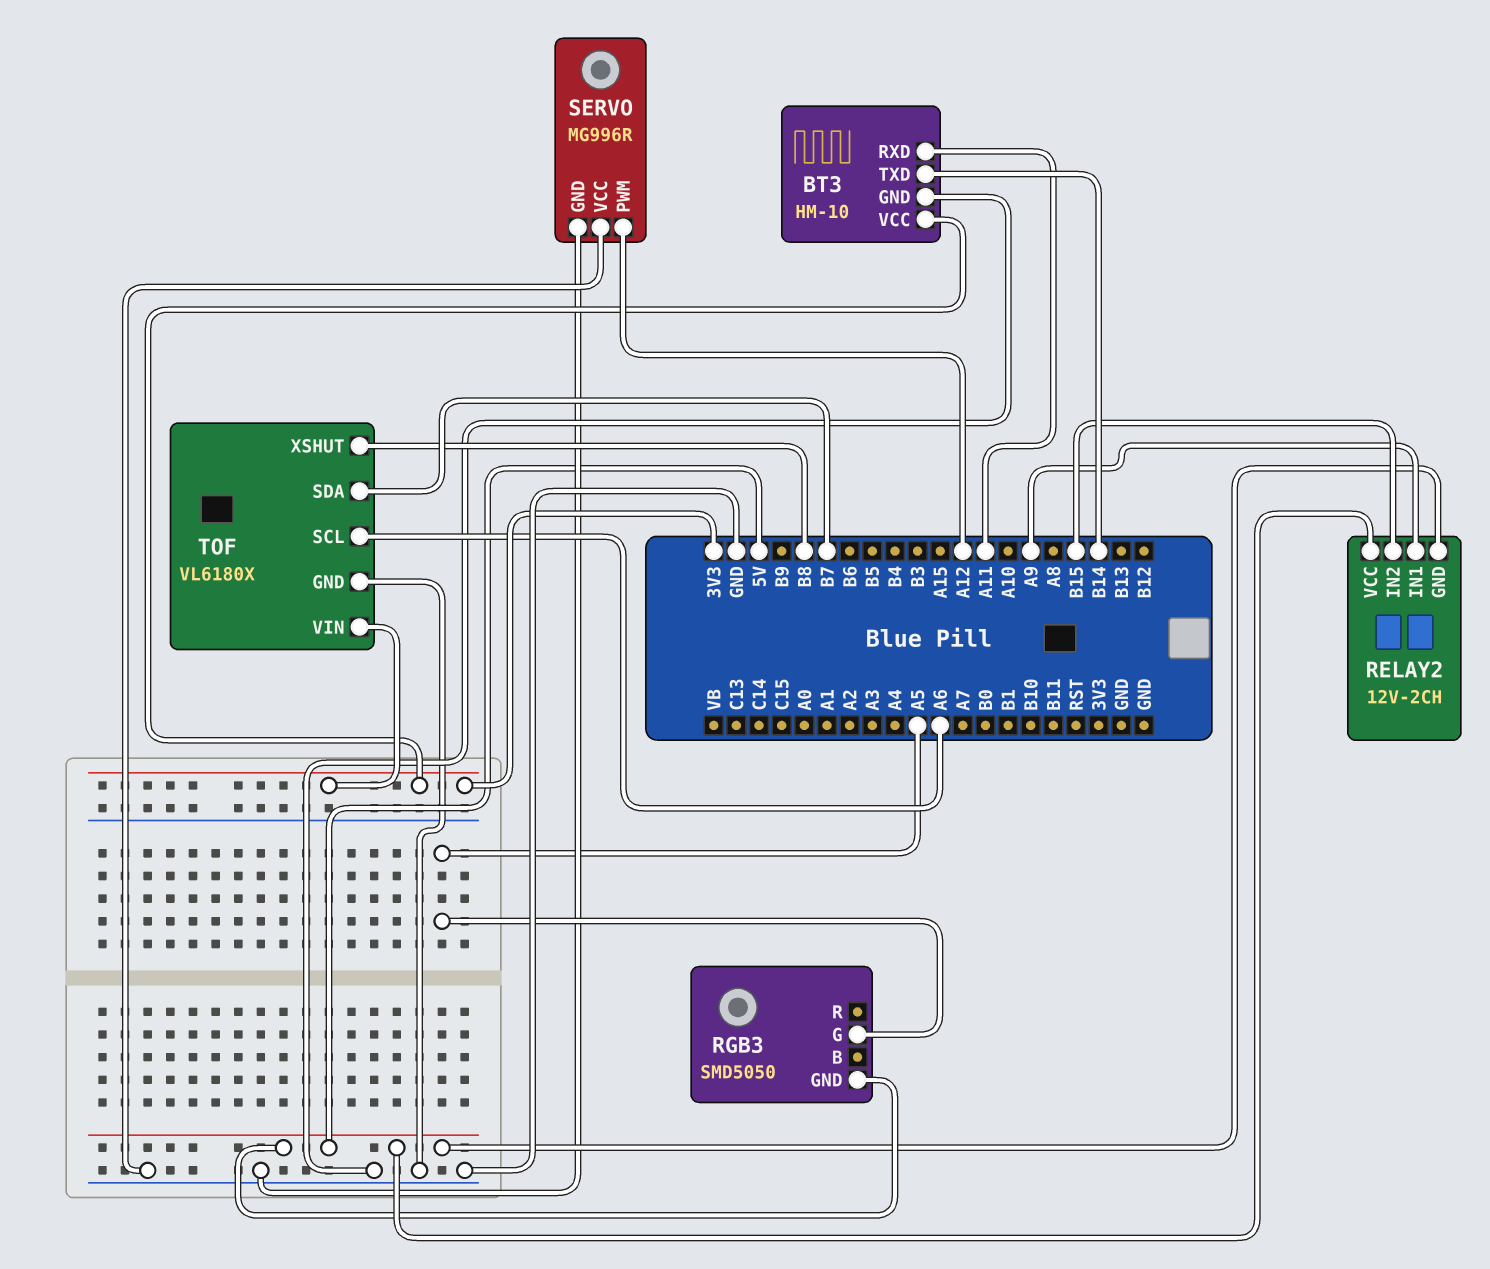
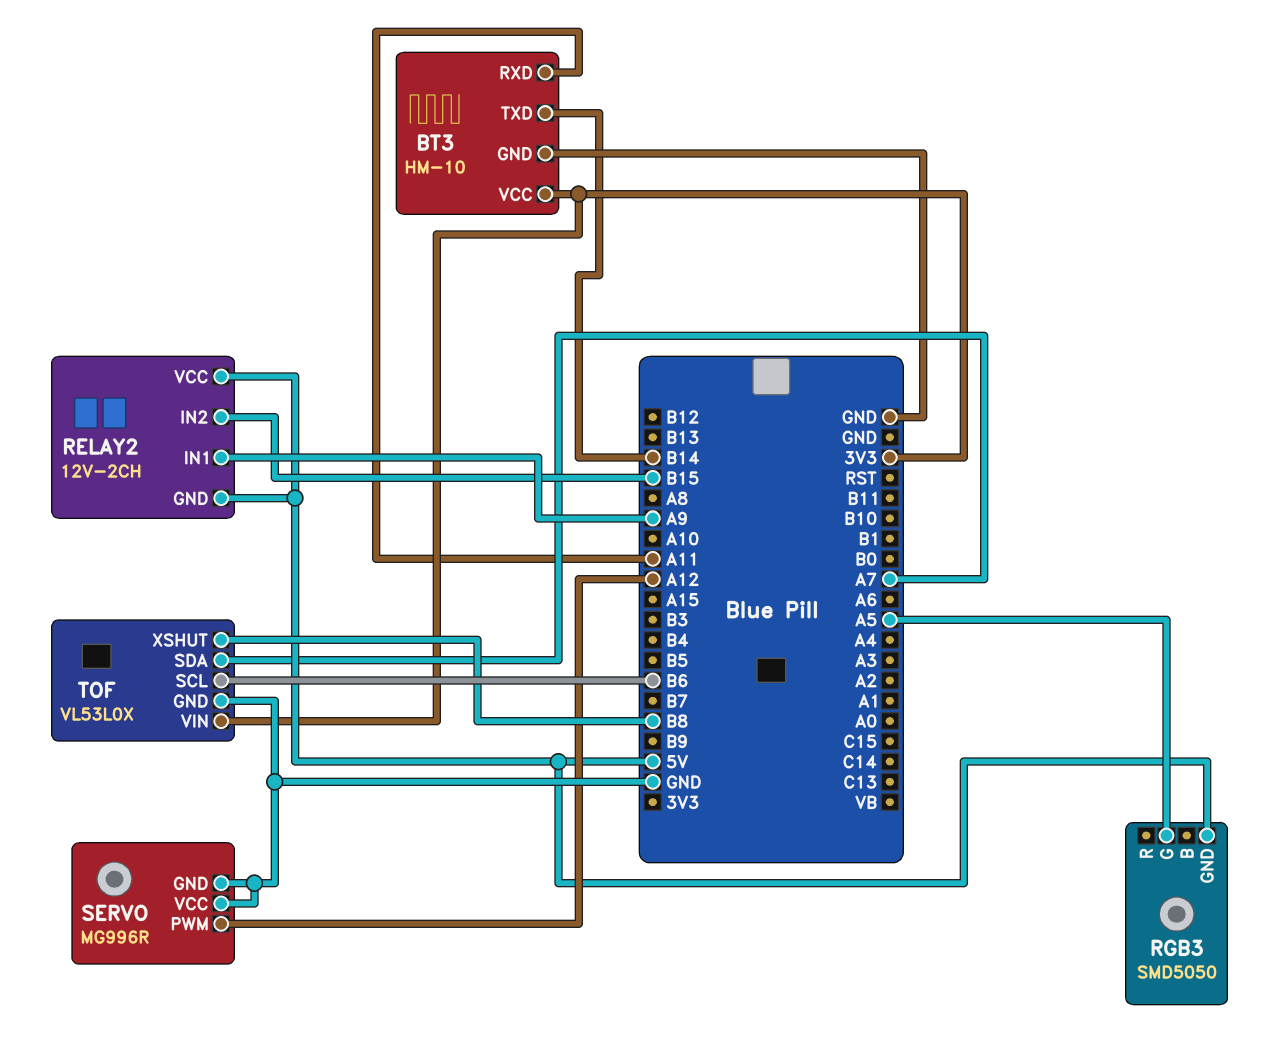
TOF: VL6180X -> VL53L0X
TOF pin SCL: A6 -> B6
TOF pin SDA: B7 -> A7

